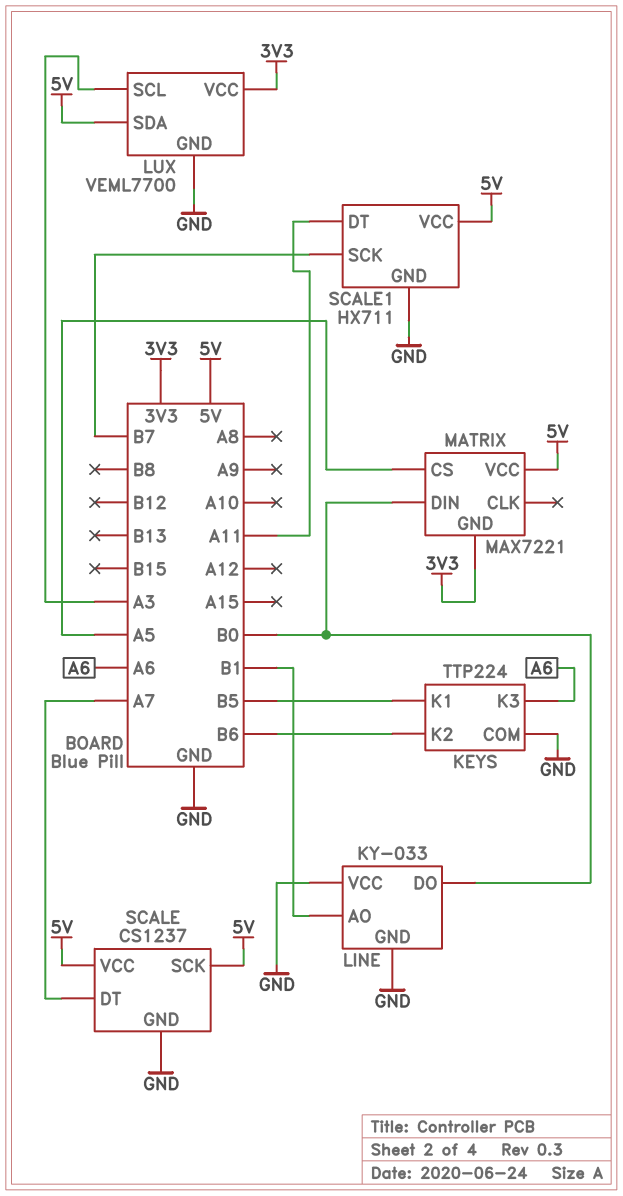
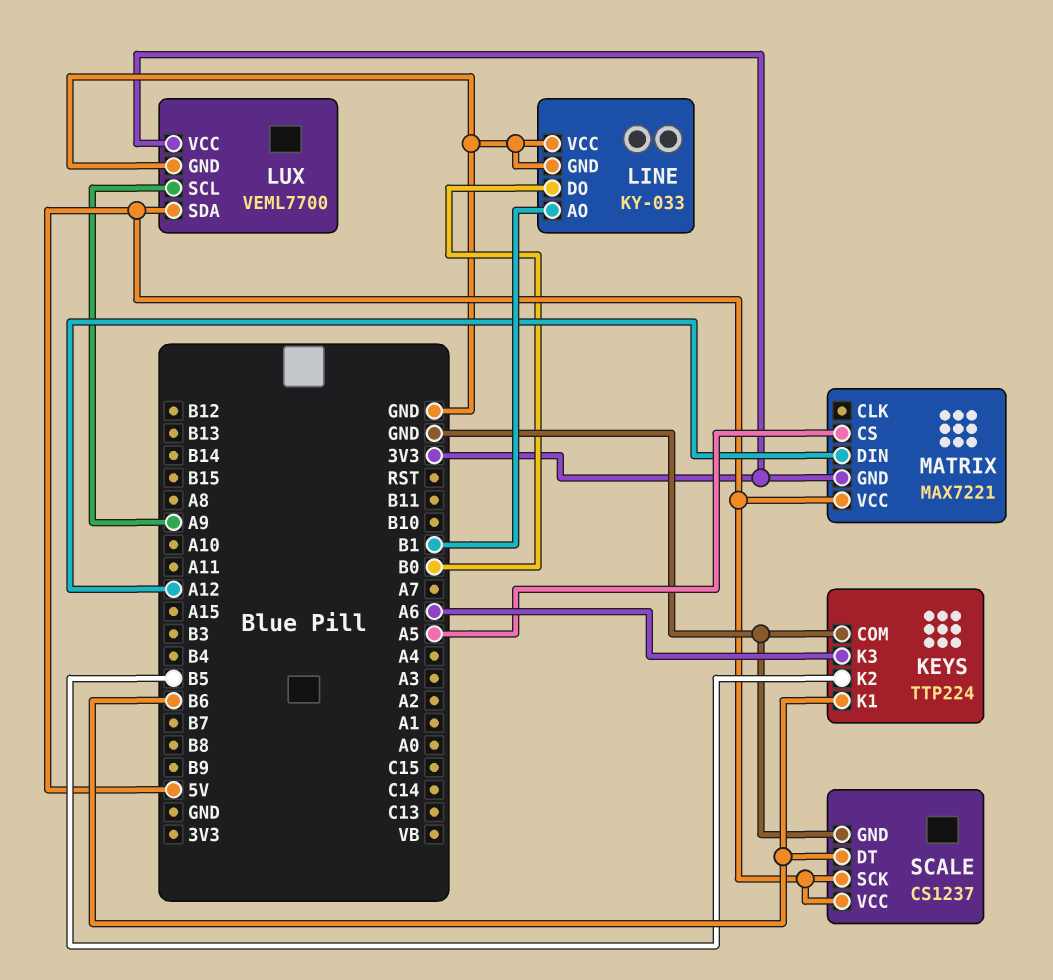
KEYS pin K1: B5 -> B6
KEYS pin K2: B6 -> B5
LUX pin SCL: A3 -> A9
MATRIX pin DIN: B0 -> A12
SCALE pin DT: A7 -> B6
SCALE1: HX711 -> none
SCALE1 pin DT: A11 -> none
SCALE1 pin GND: GND -> none
SCALE1 pin SCK: B7 -> none
SCALE1 pin VCC: 5V -> none

